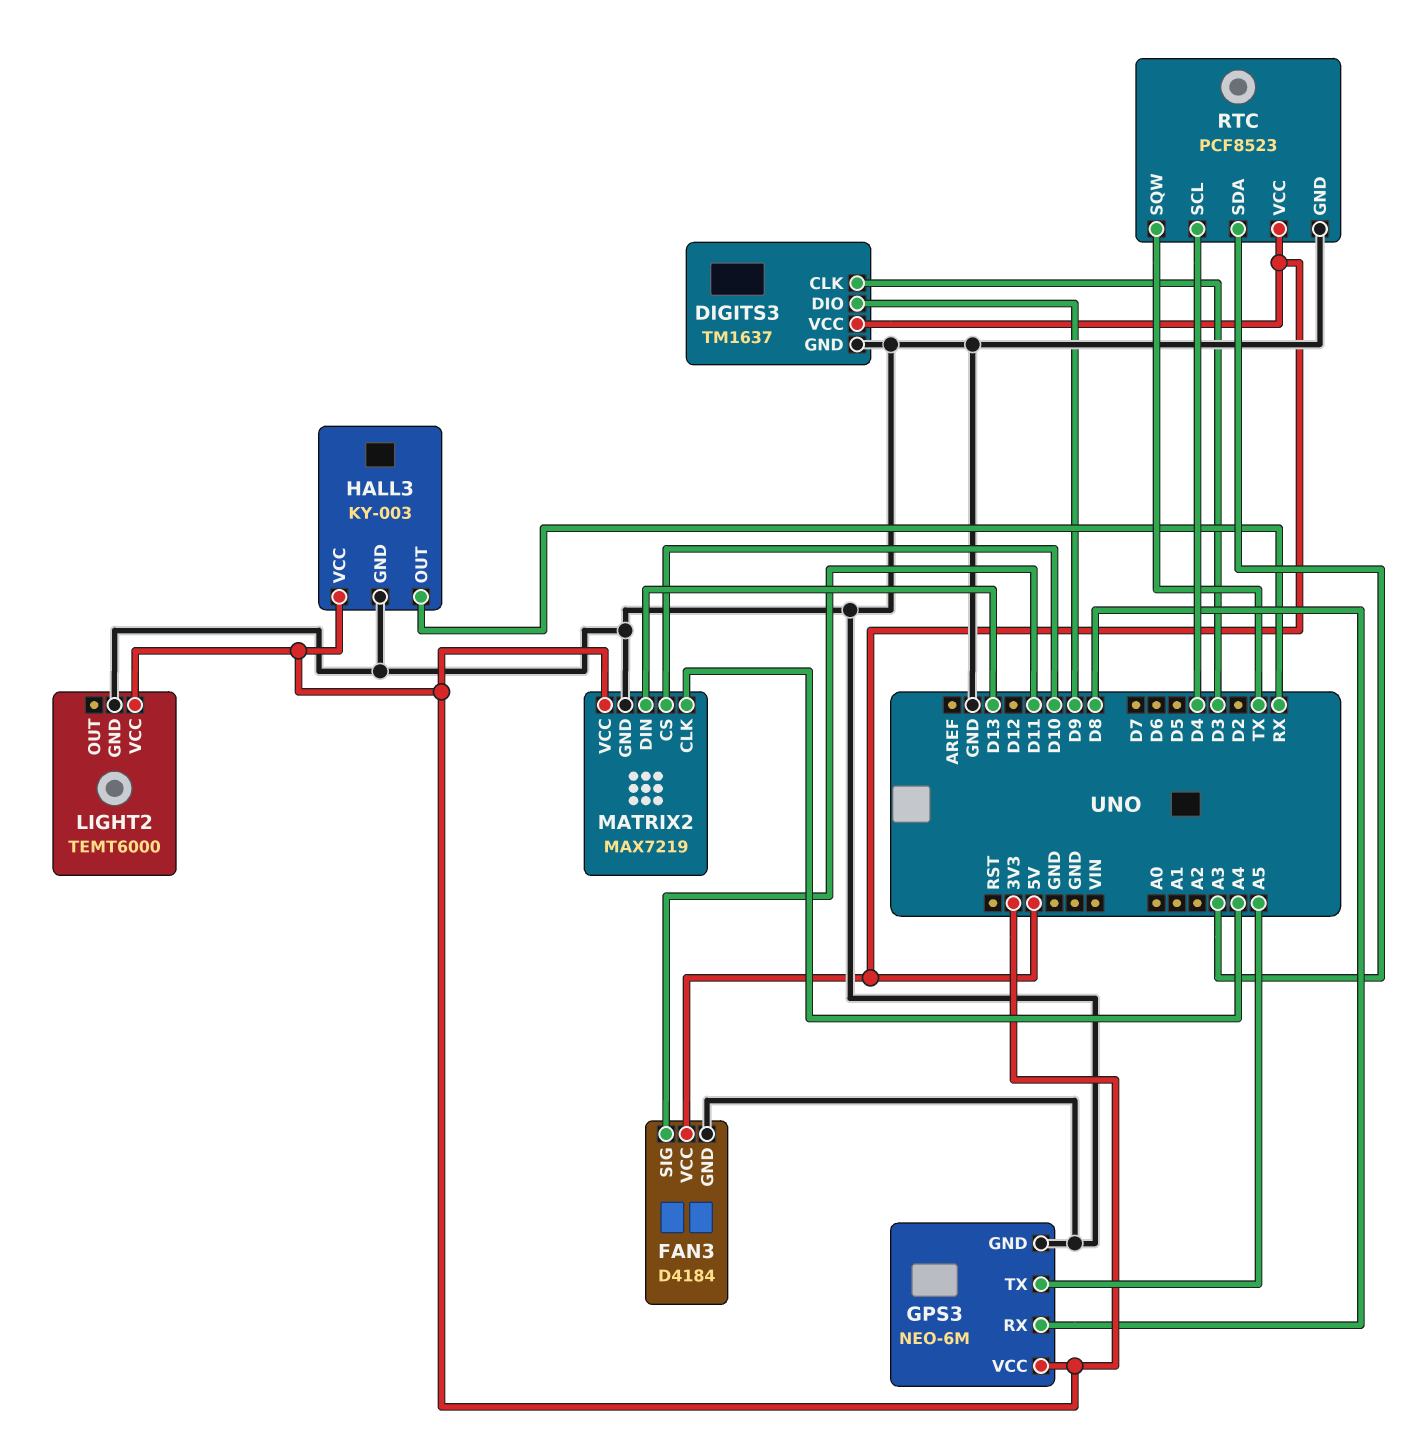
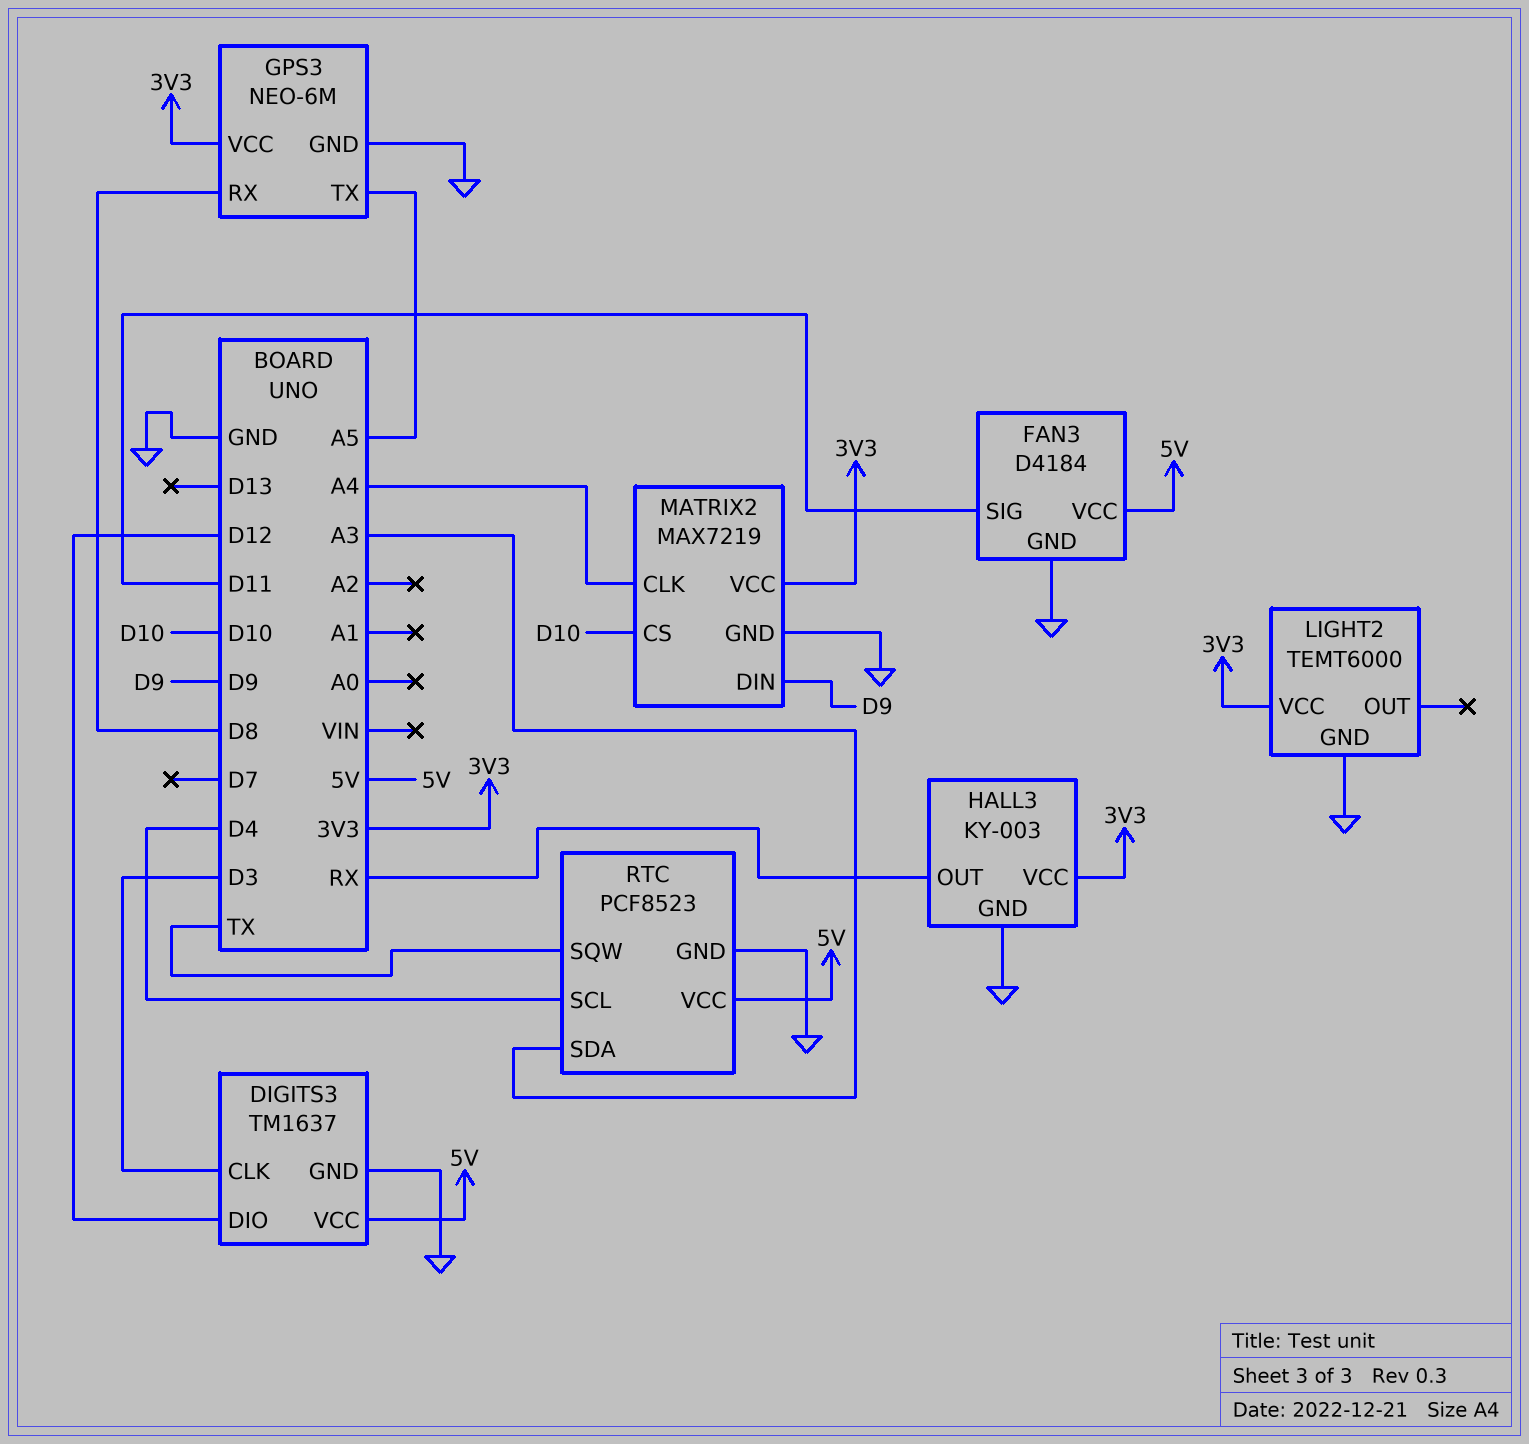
DIGITS3 pin DIO: D9 -> D12
MATRIX2 pin DIN: D13 -> D9

